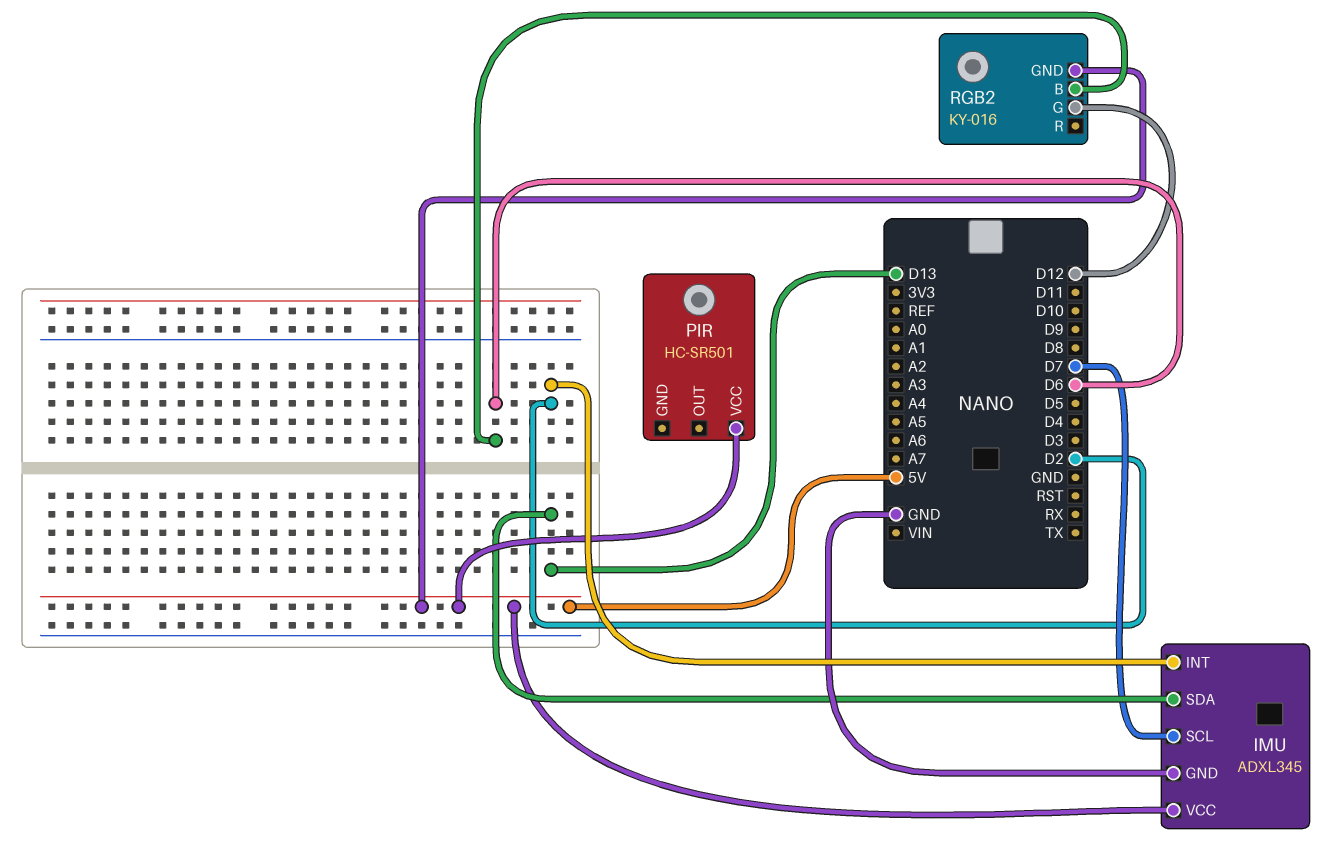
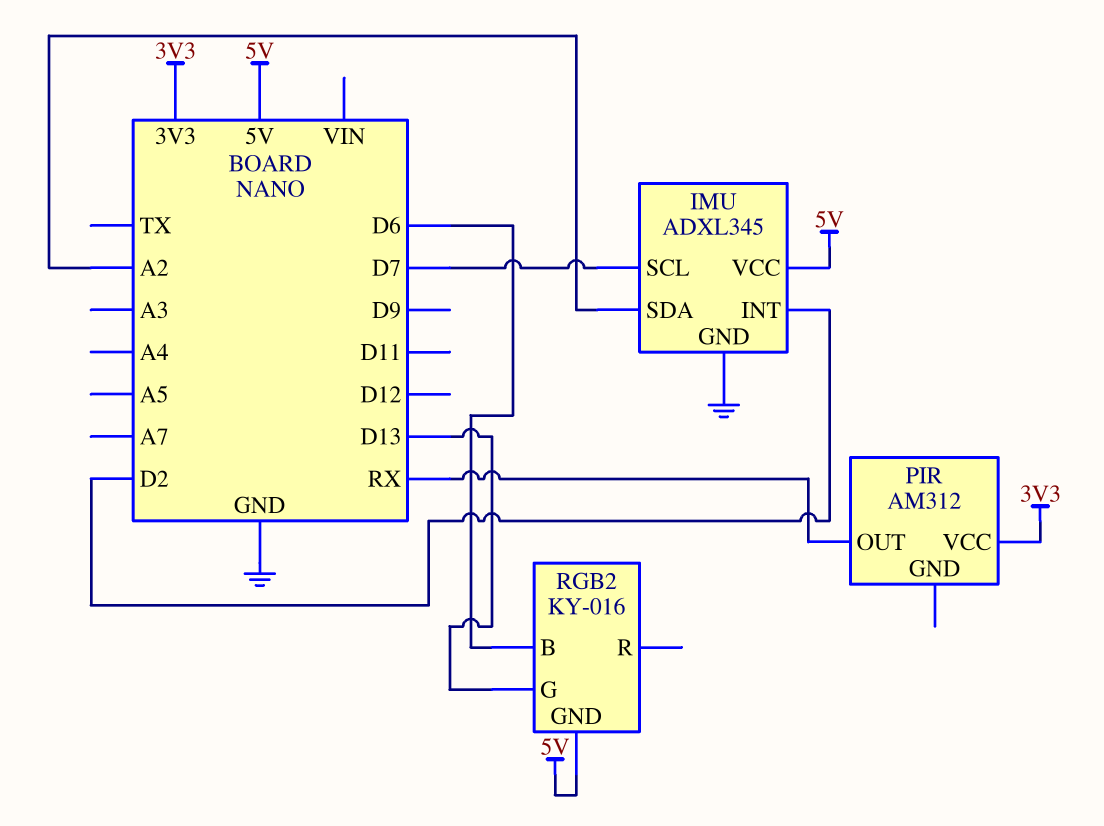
IMU pin SDA: D13 -> A2
PIR: HC-SR501 -> AM312
PIR pin OUT: none -> RX
PIR pin VCC: 5V -> 3V3
RGB2 pin G: D12 -> D13

